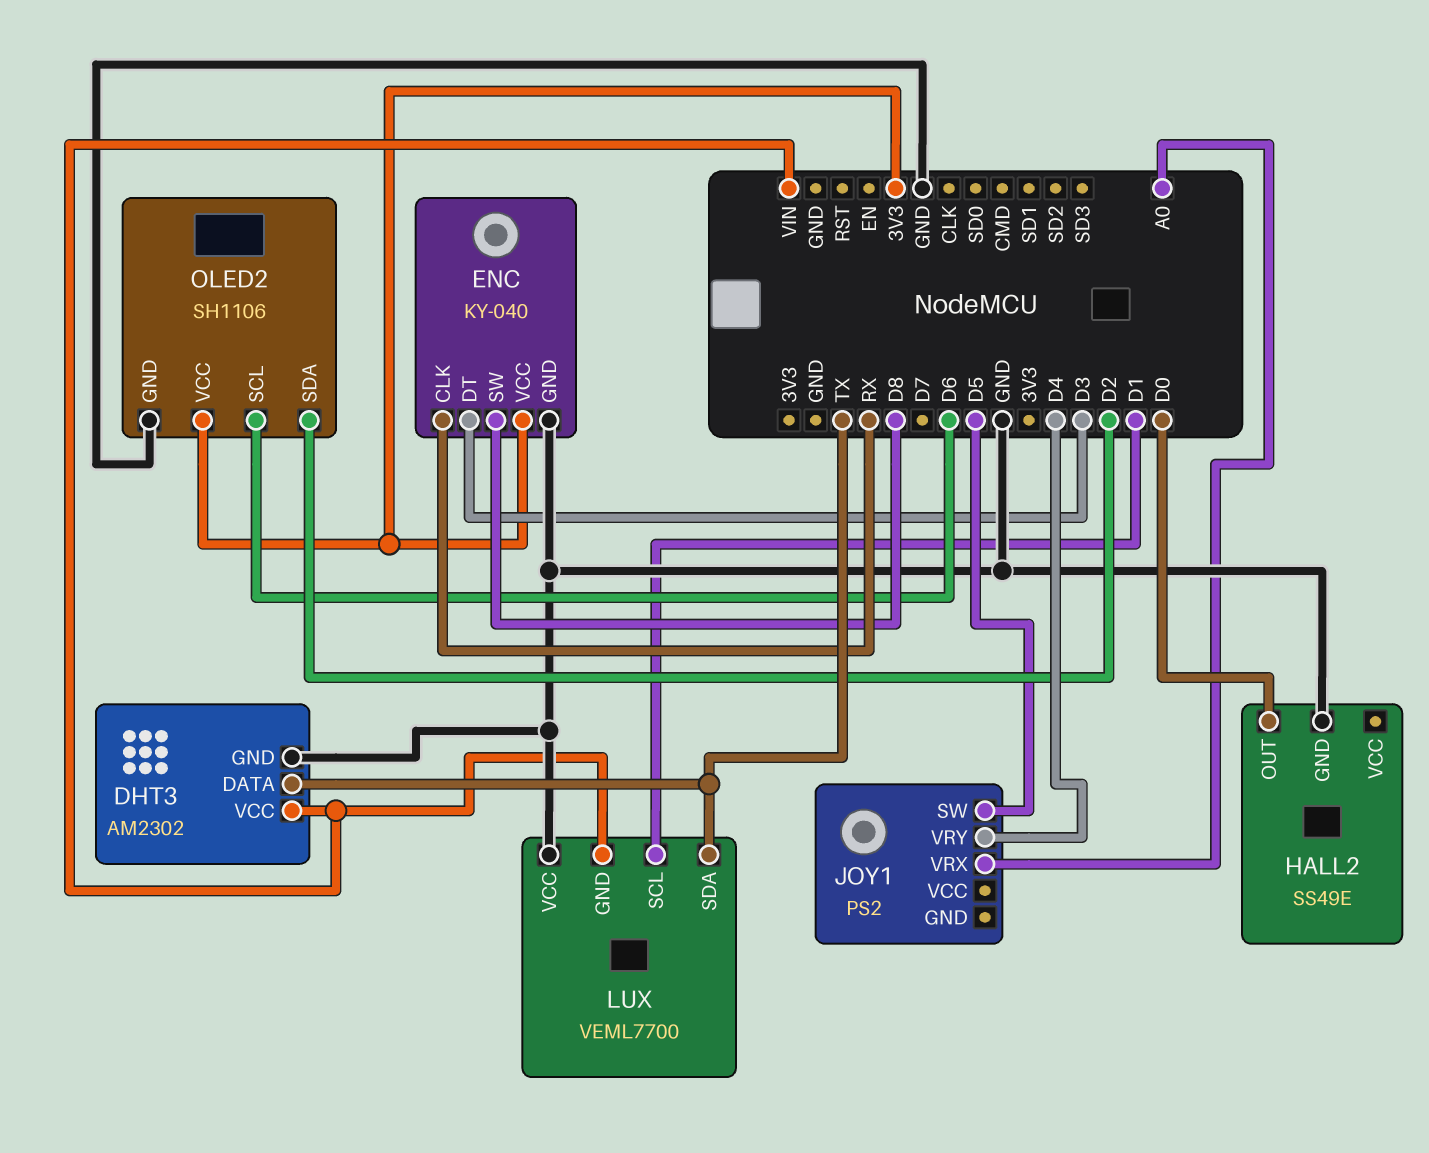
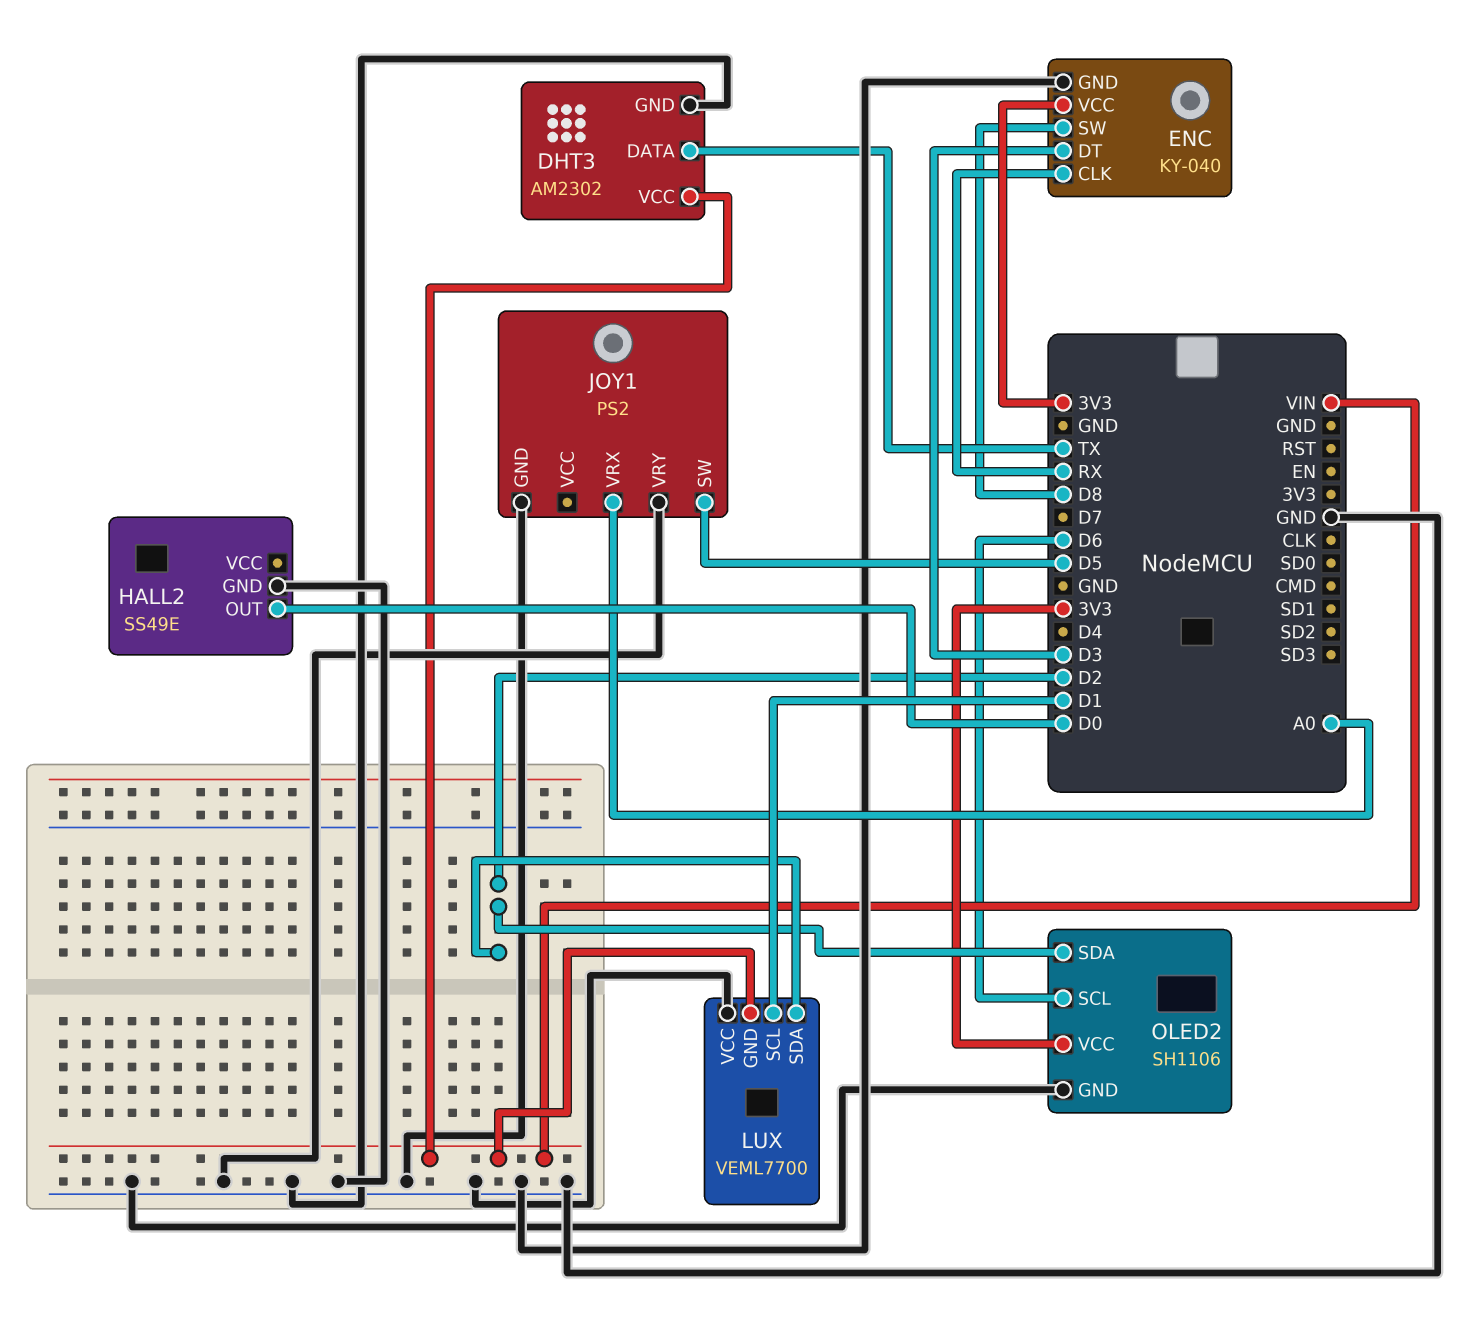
JOY1 pin GND: none -> GND
JOY1 pin VRY: D4 -> GND
LUX pin SDA: TX -> D2

